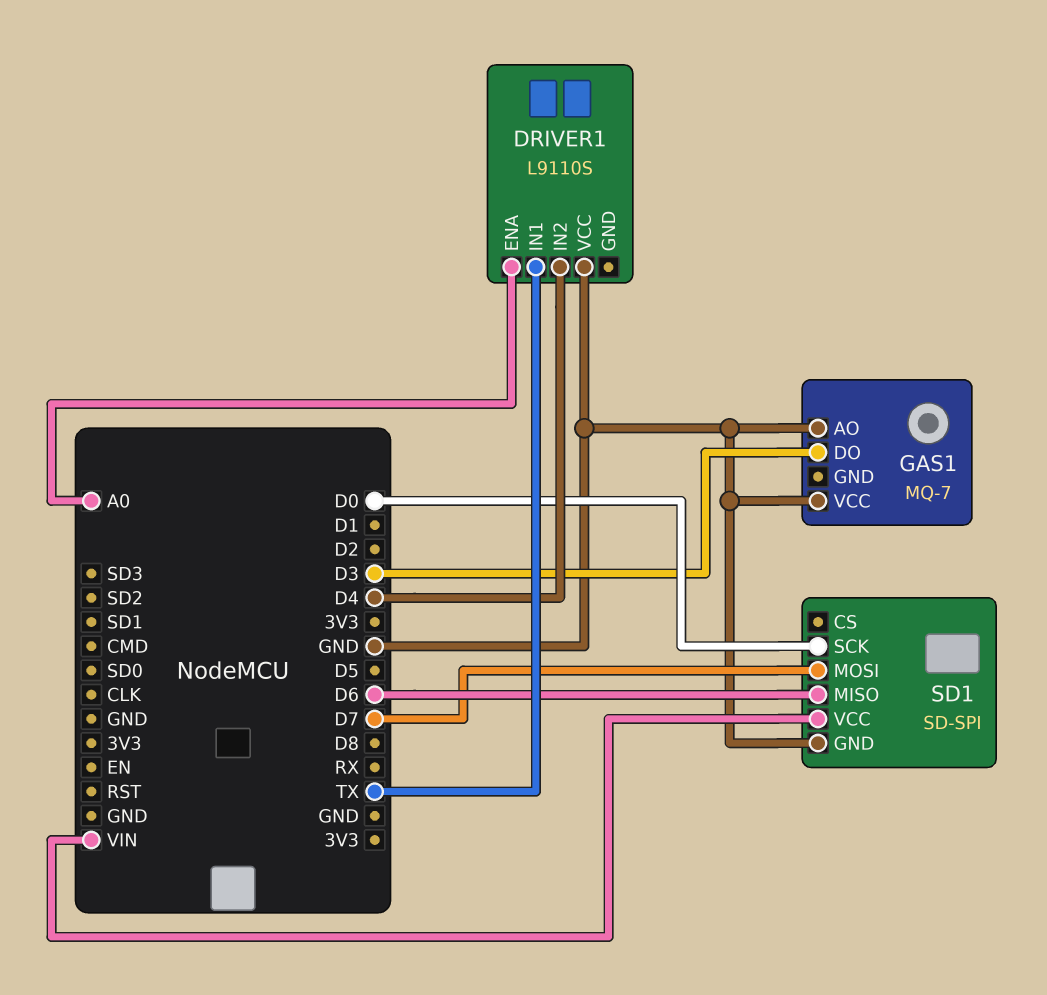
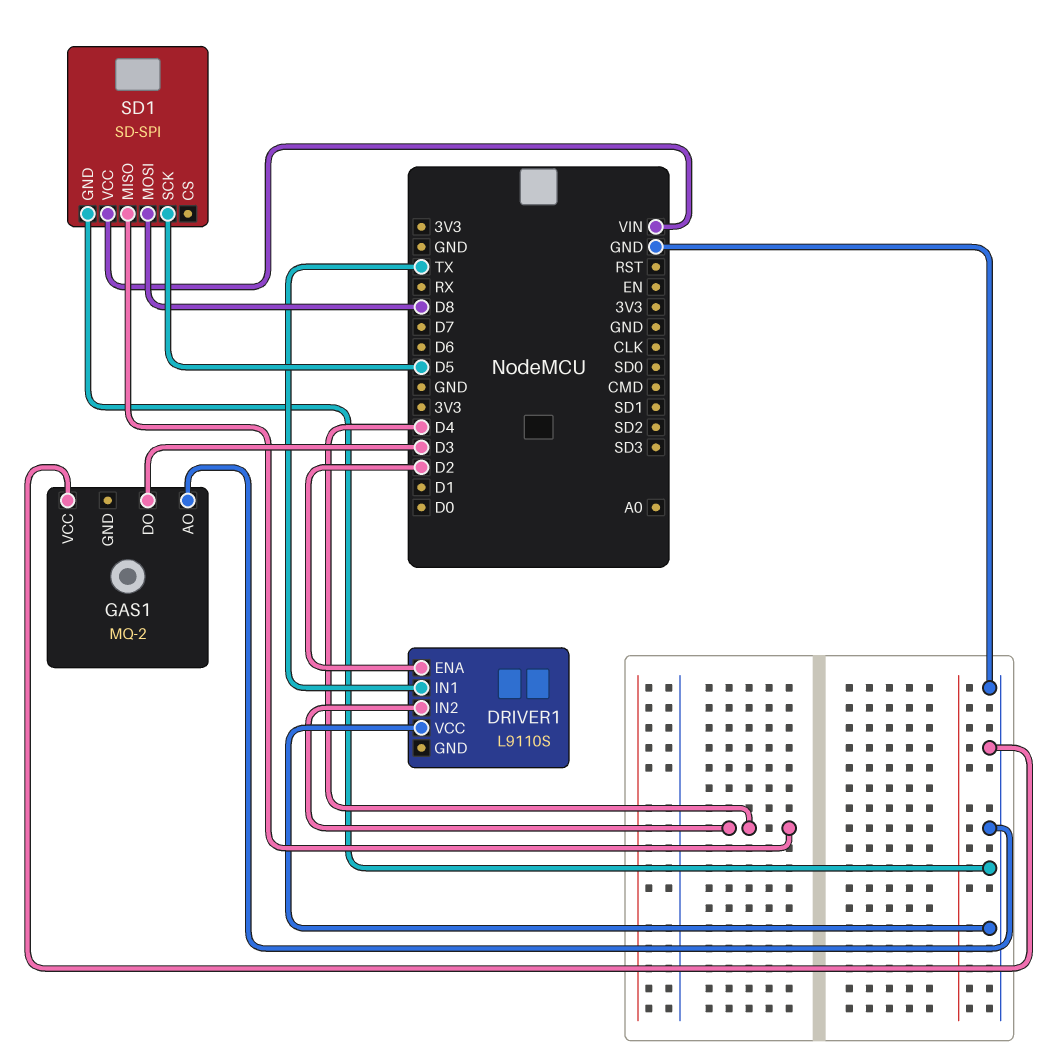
DRIVER1 pin ENA: A0 -> D2
GAS1: MQ-7 -> MQ-2
SD1 pin MISO: D6 -> D4
SD1 pin MOSI: D7 -> D8
SD1 pin SCK: D0 -> D5

